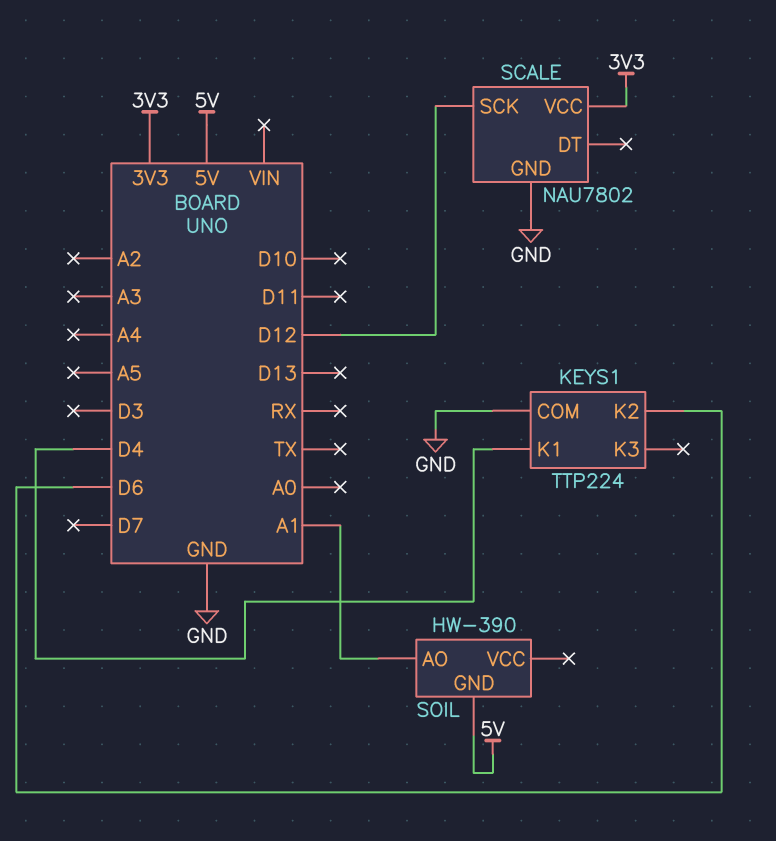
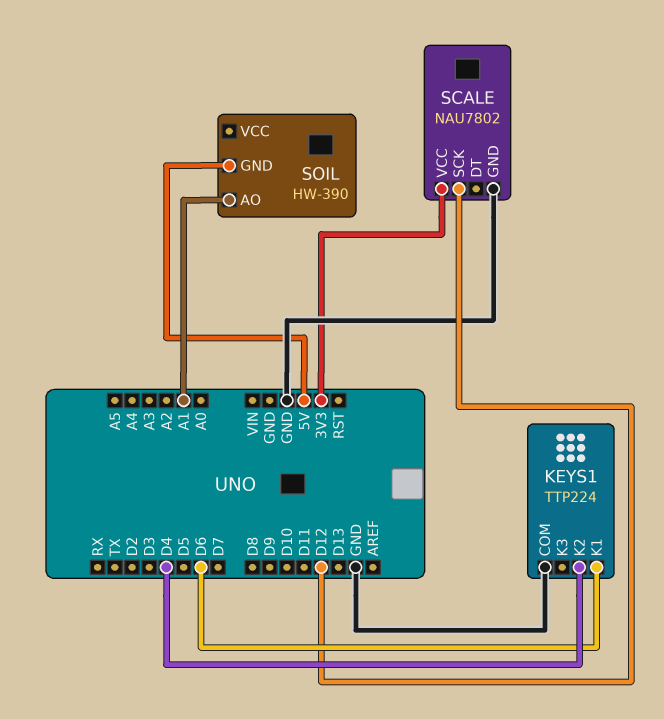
KEYS1 pin K1: D4 -> D6
KEYS1 pin K2: D6 -> D4

